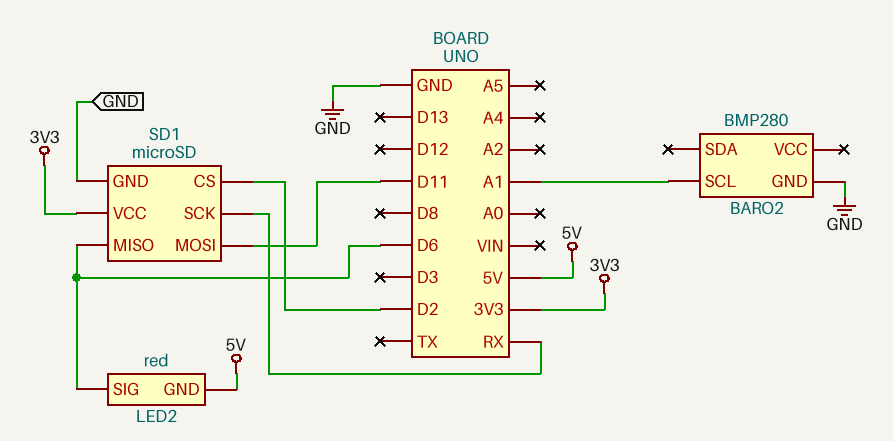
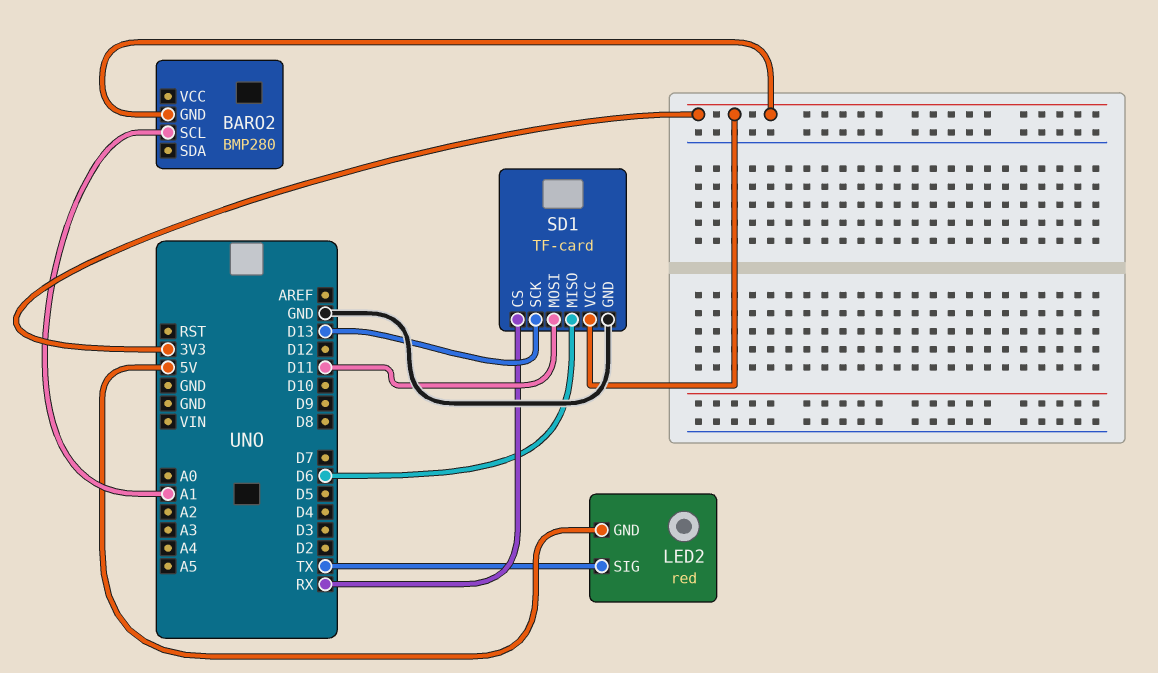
BARO2 pin GND: GND -> 3V3
LED2 pin SIG: D6 -> TX
SD1: microSD -> TF-card
SD1 pin CS: D2 -> RX
SD1 pin SCK: RX -> D13

